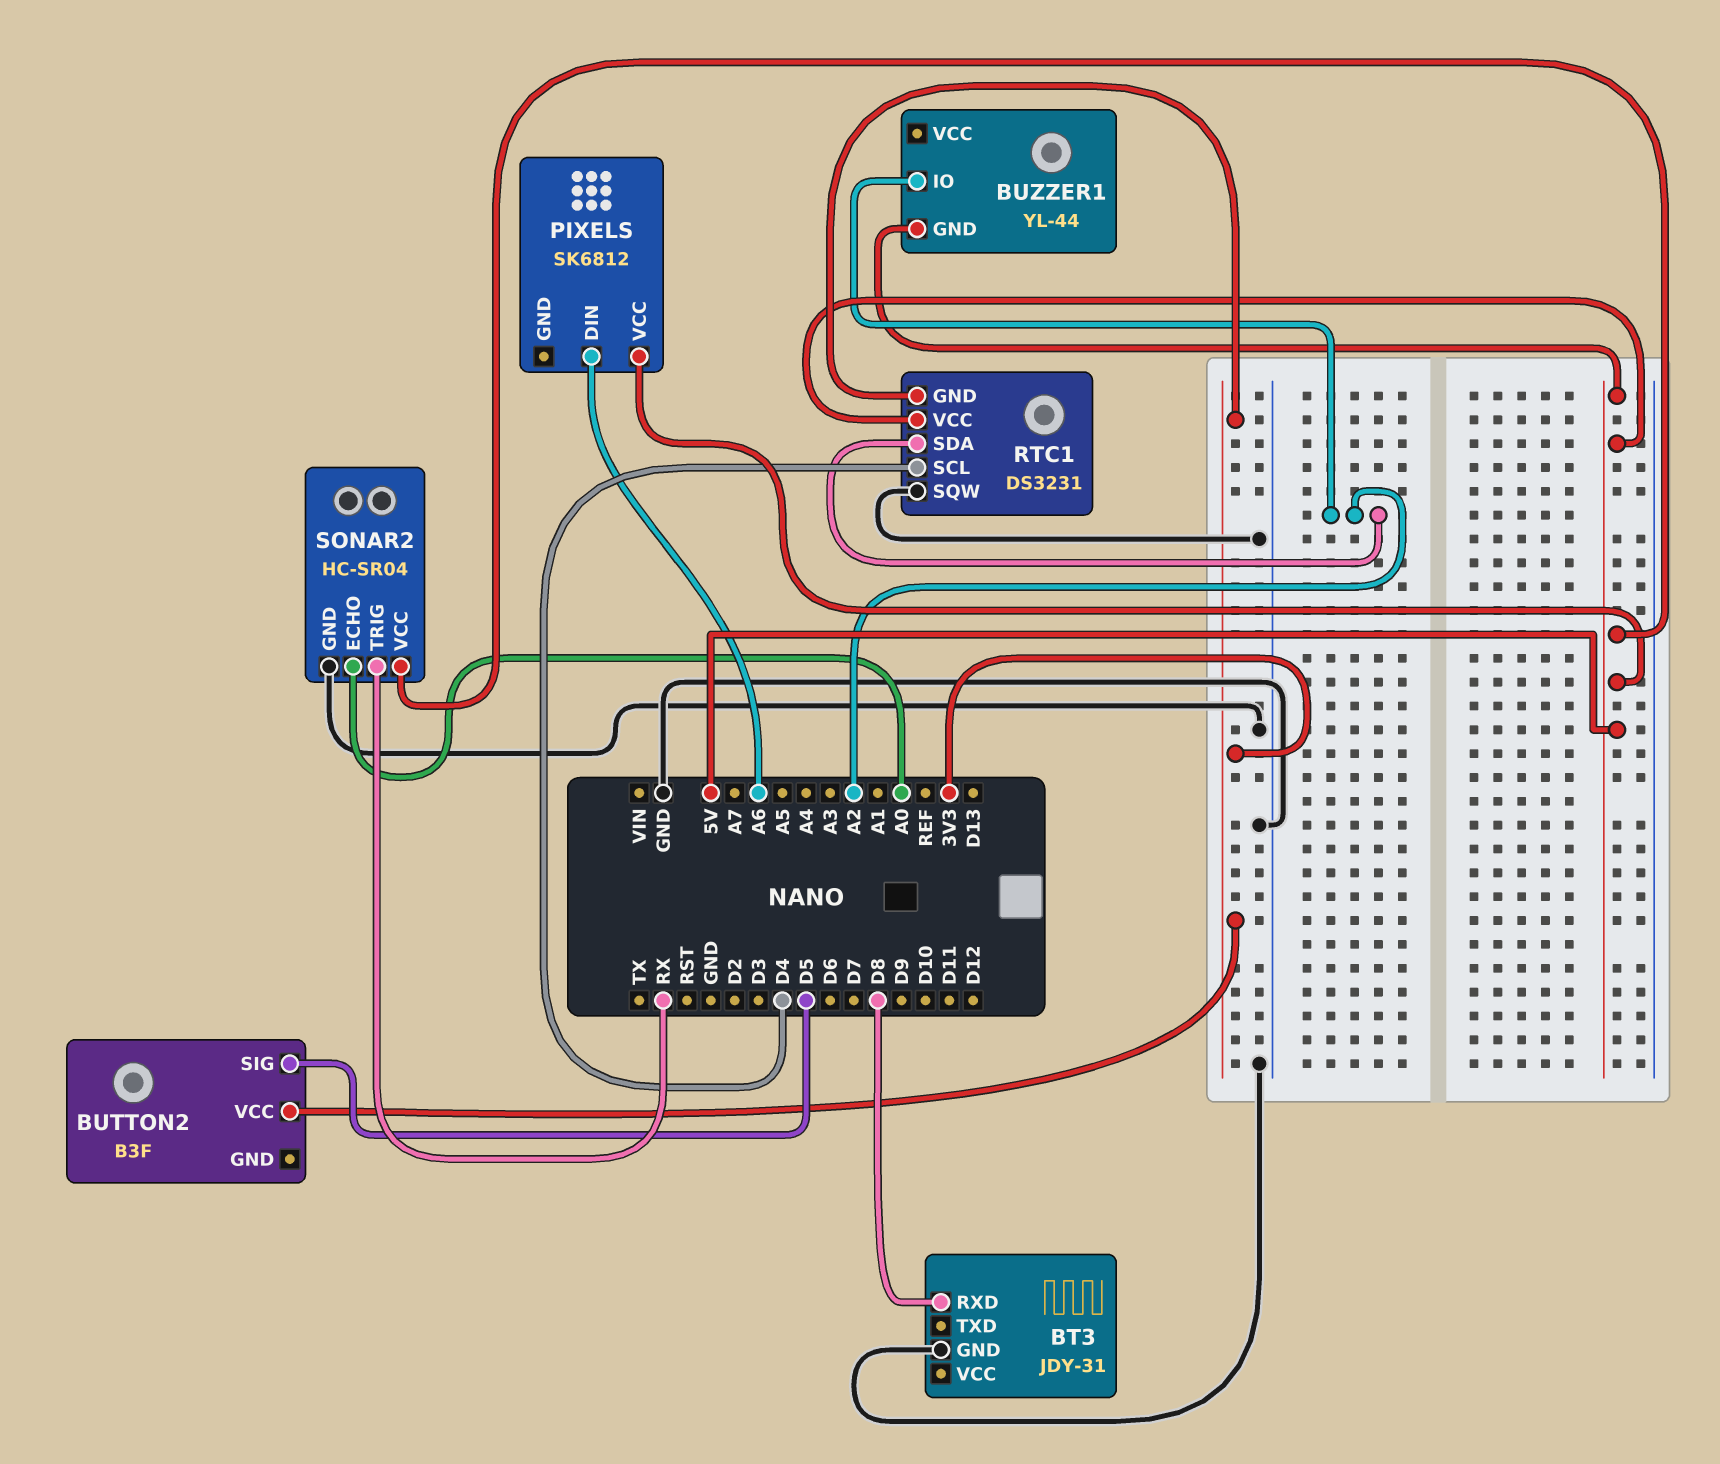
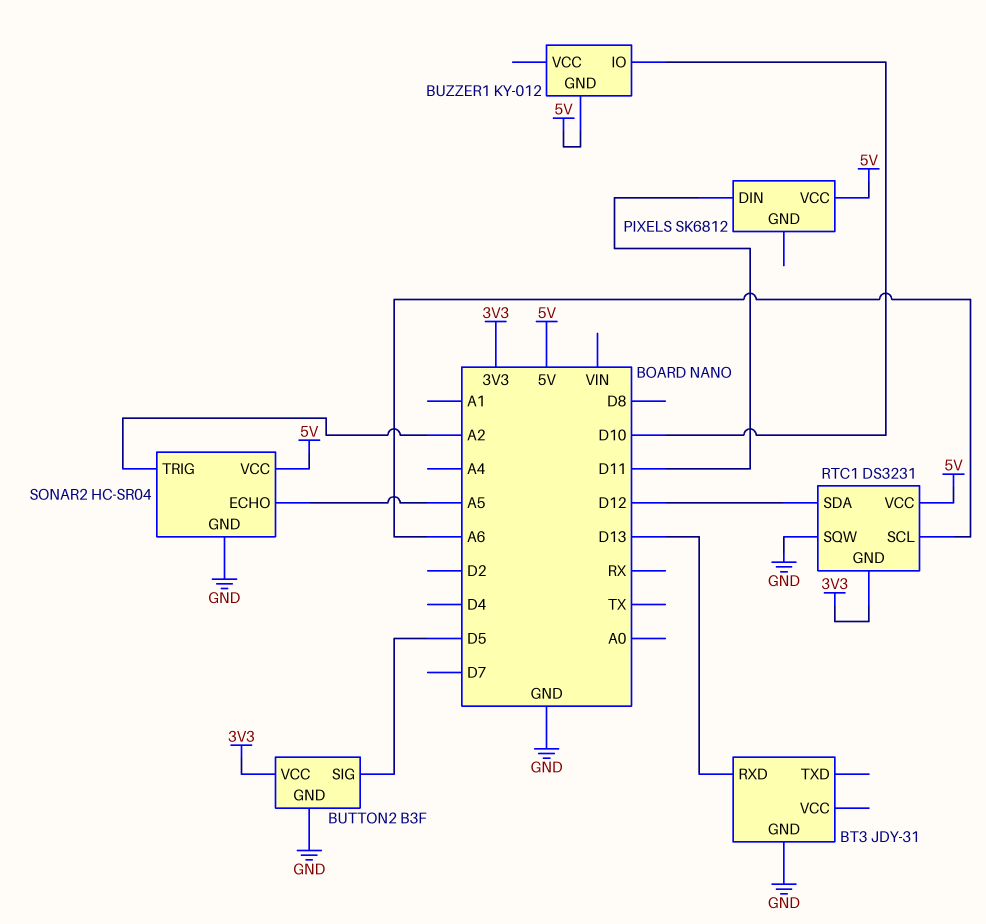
BT3 pin RXD: D8 -> D13
BUTTON2 pin GND: none -> GND
BUZZER1: YL-44 -> KY-012
BUZZER1 pin IO: A2 -> D10
PIXELS pin DIN: A6 -> D11
RTC1 pin SCL: D4 -> A6
RTC1 pin SDA: A2 -> D12
SONAR2 pin ECHO: A0 -> A5
SONAR2 pin TRIG: RX -> A2

